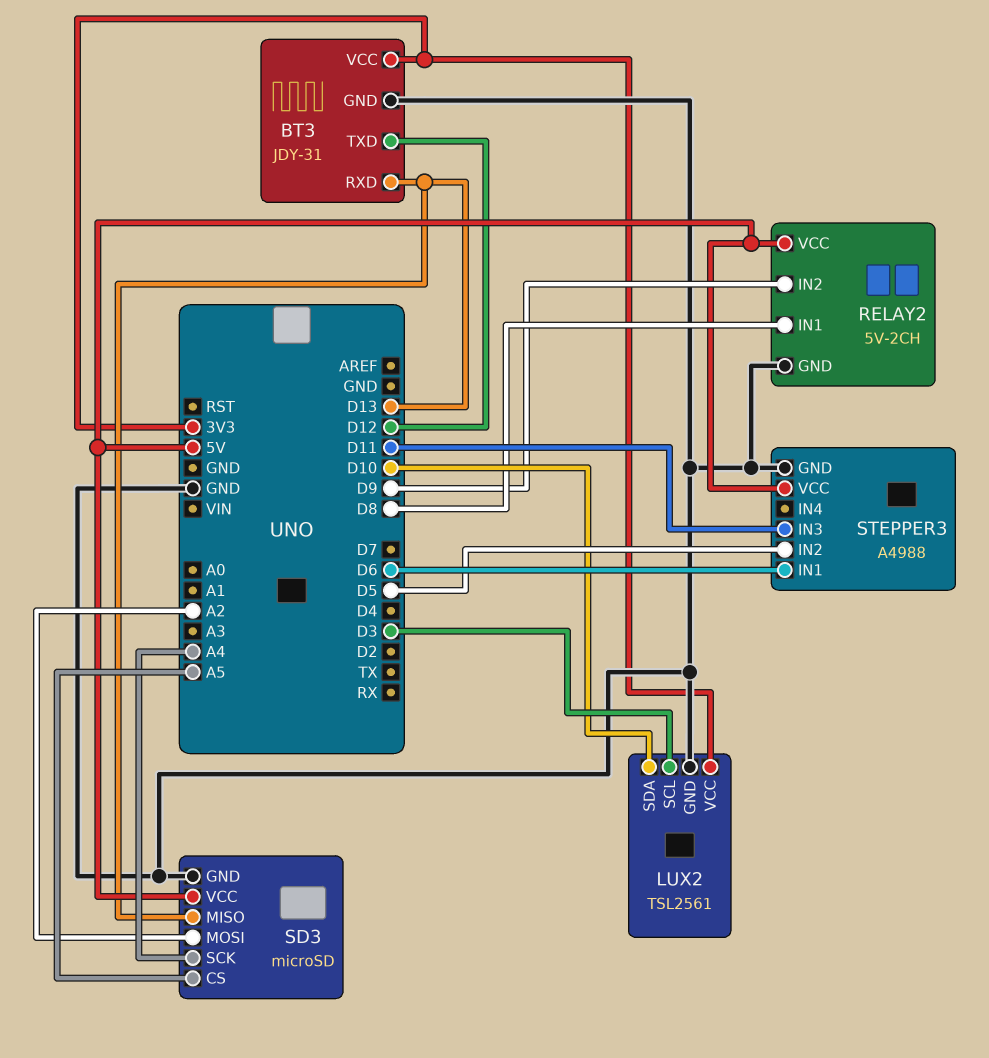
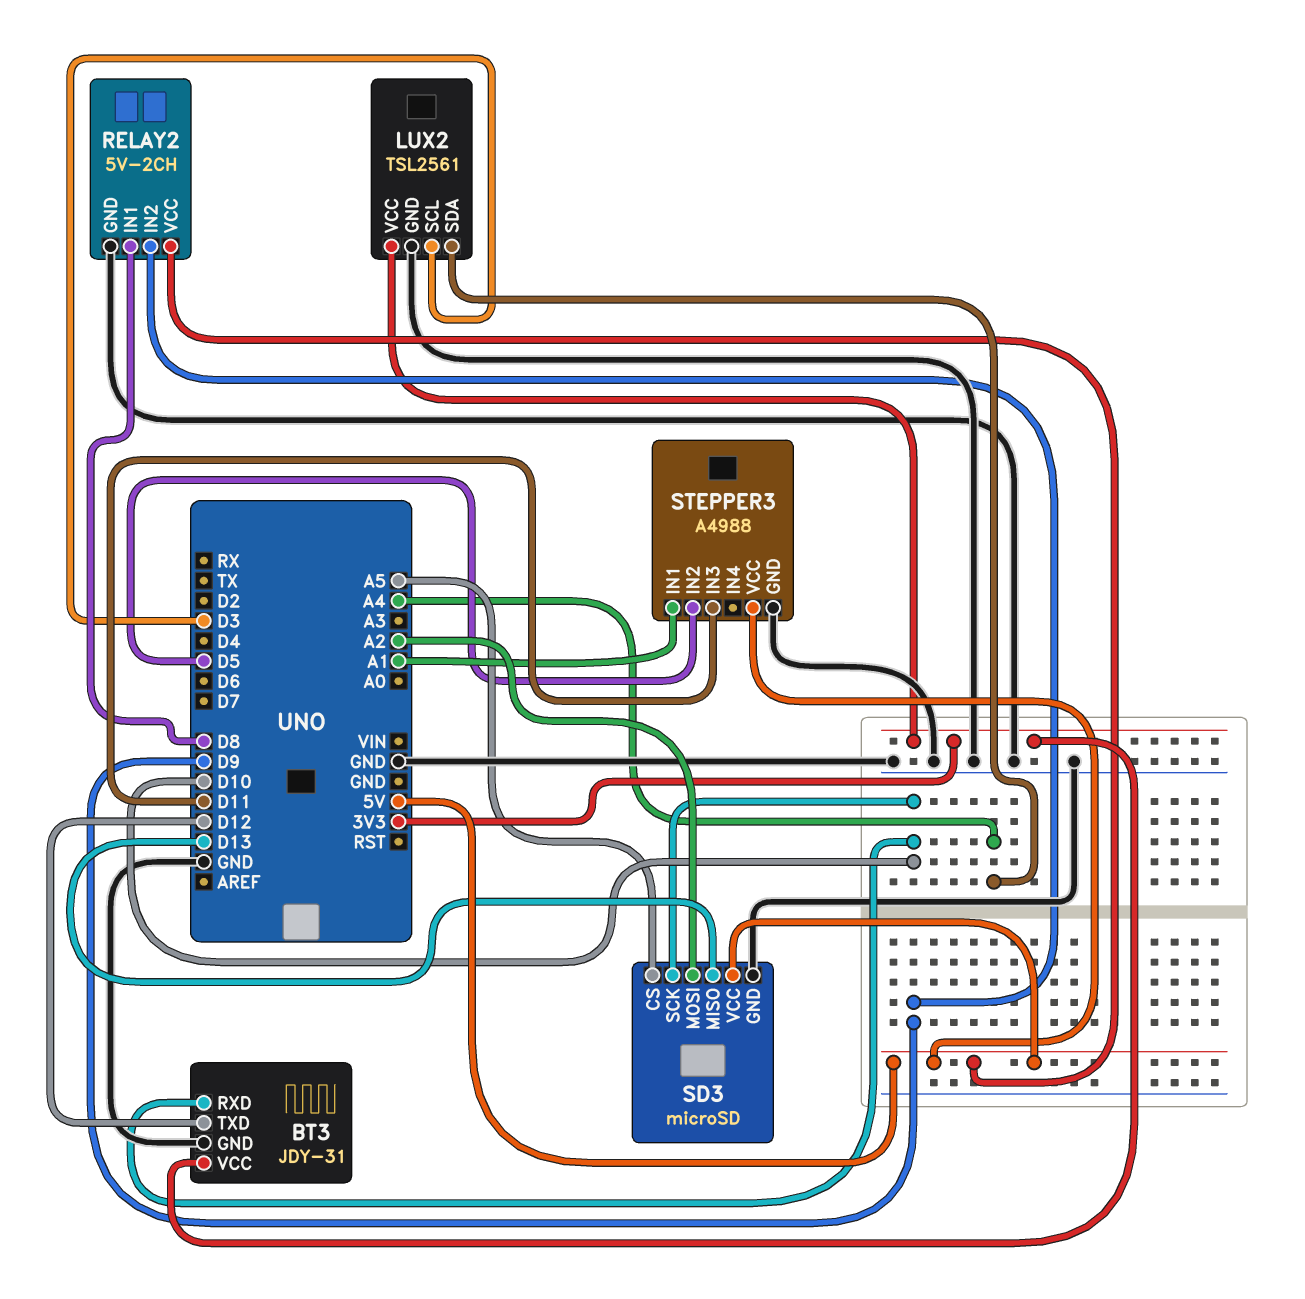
BT3 pin RXD: D13 -> D10
LUX2 pin SDA: D10 -> A4
SD3 pin SCK: A4 -> D10
STEPPER3 pin IN1: D6 -> A1

